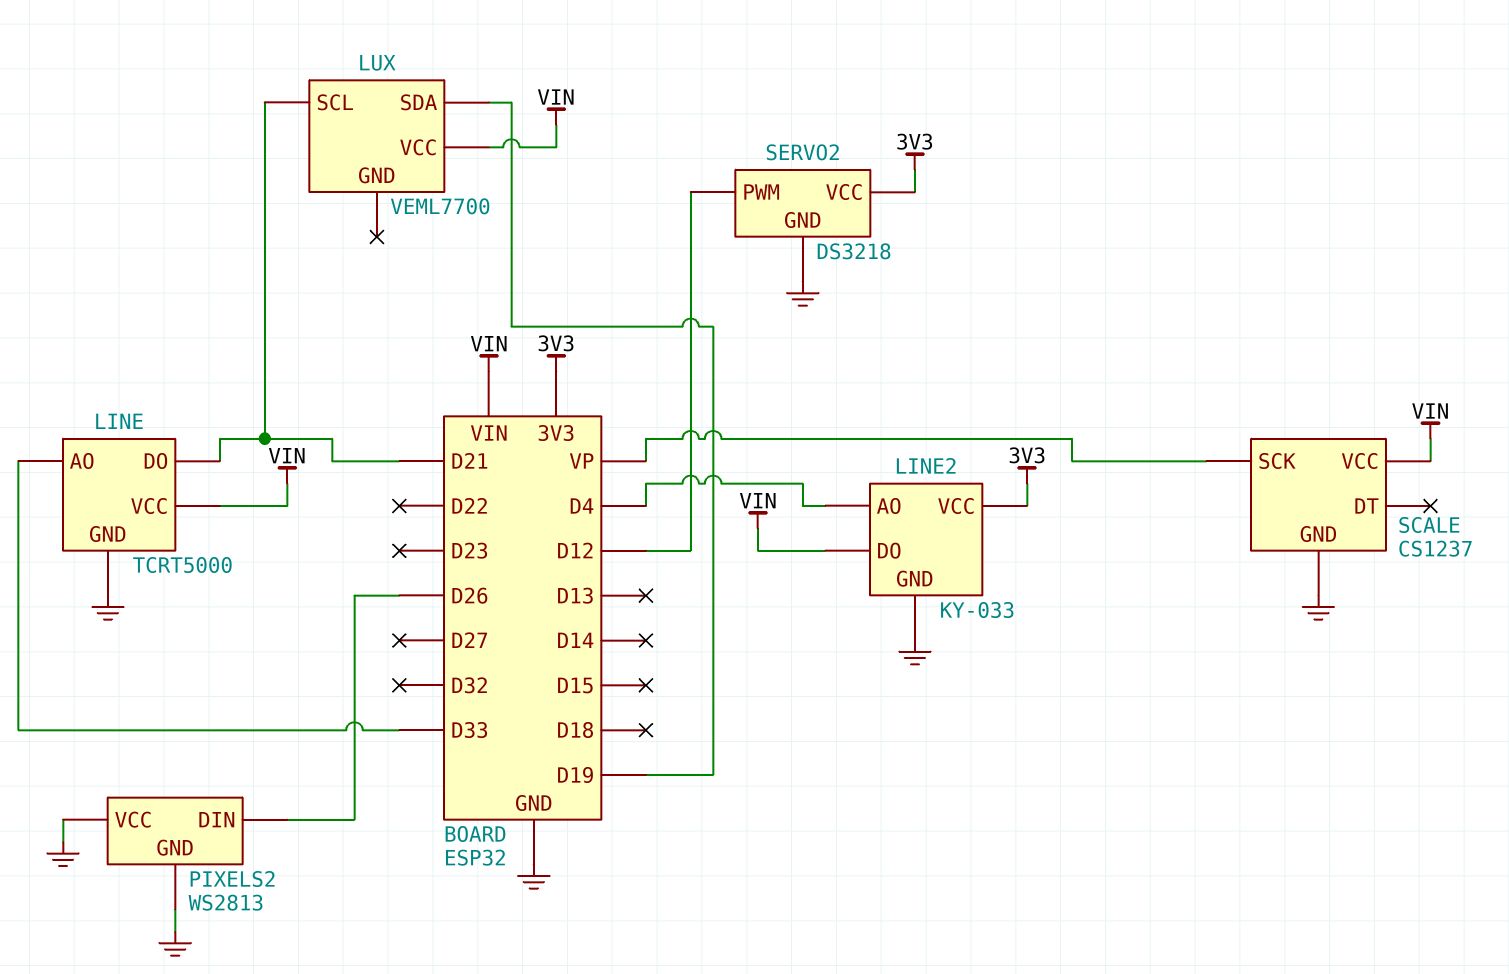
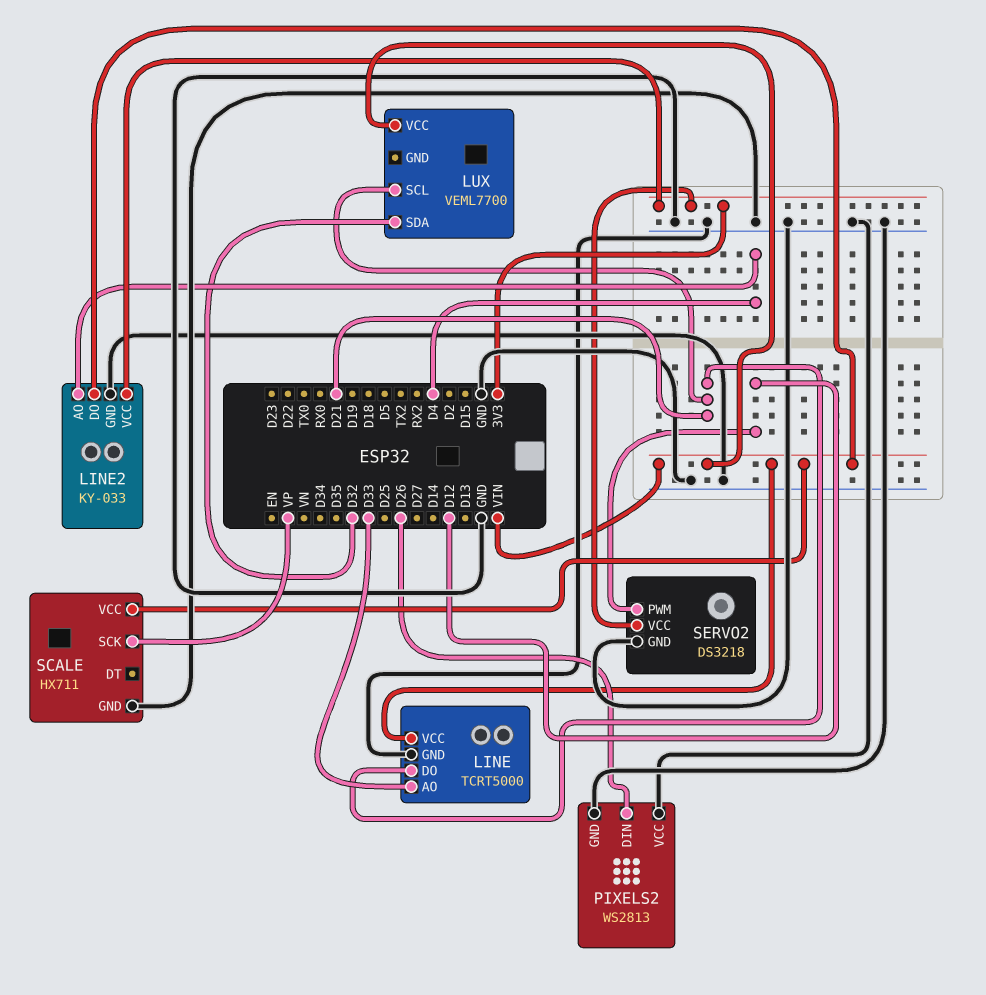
LUX pin SDA: D19 -> D32
SCALE: CS1237 -> HX711

